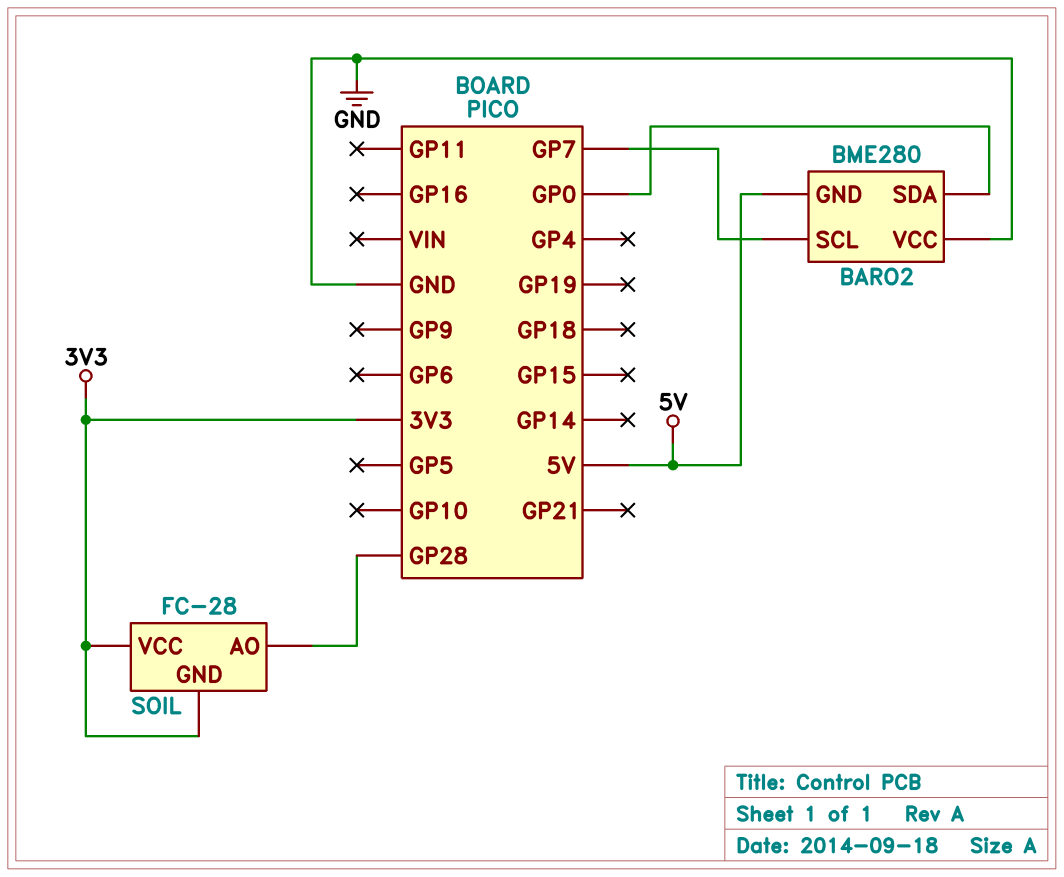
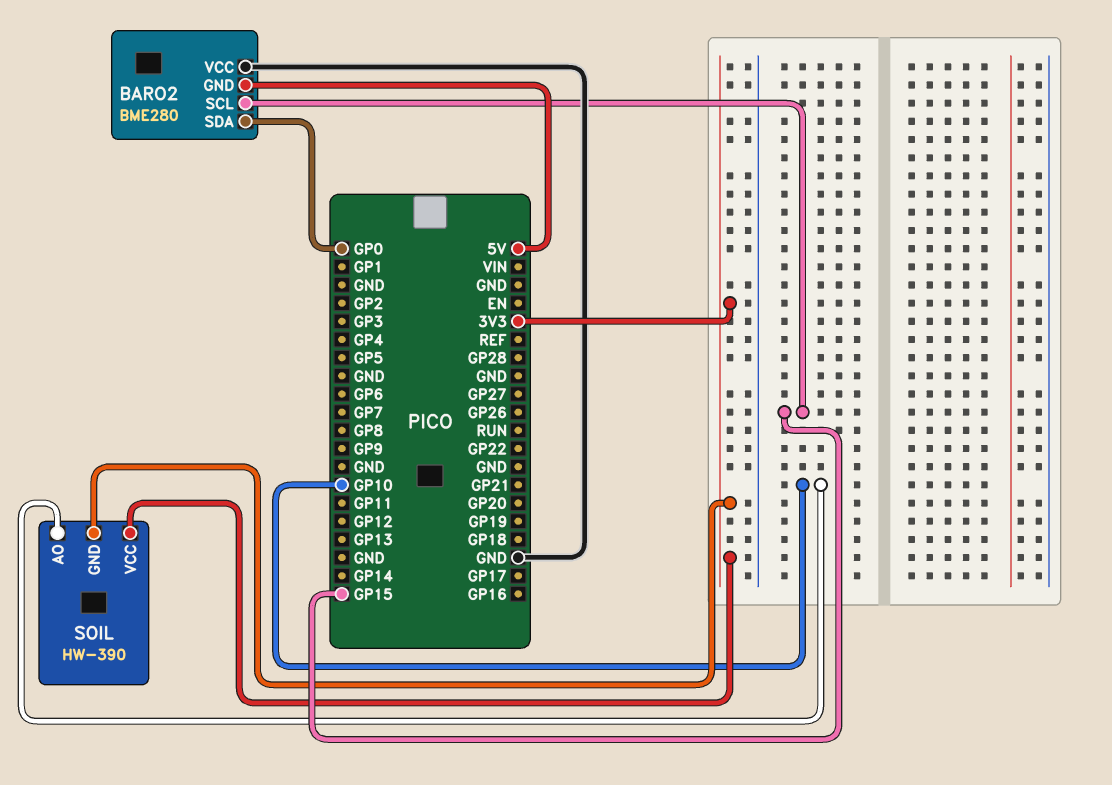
BARO2 pin SCL: GP7 -> GP15
SOIL: FC-28 -> HW-390
SOIL pin AO: GP28 -> GP10

